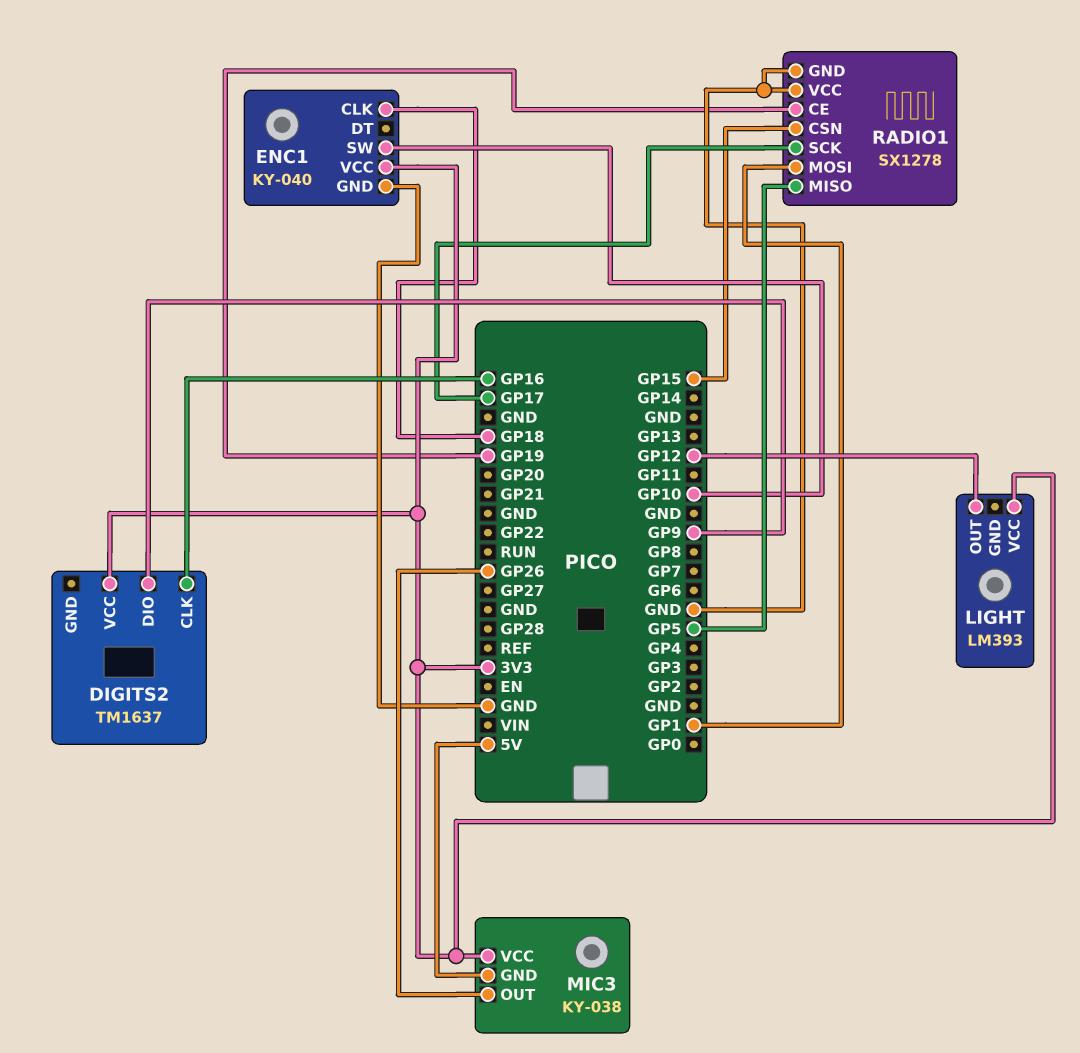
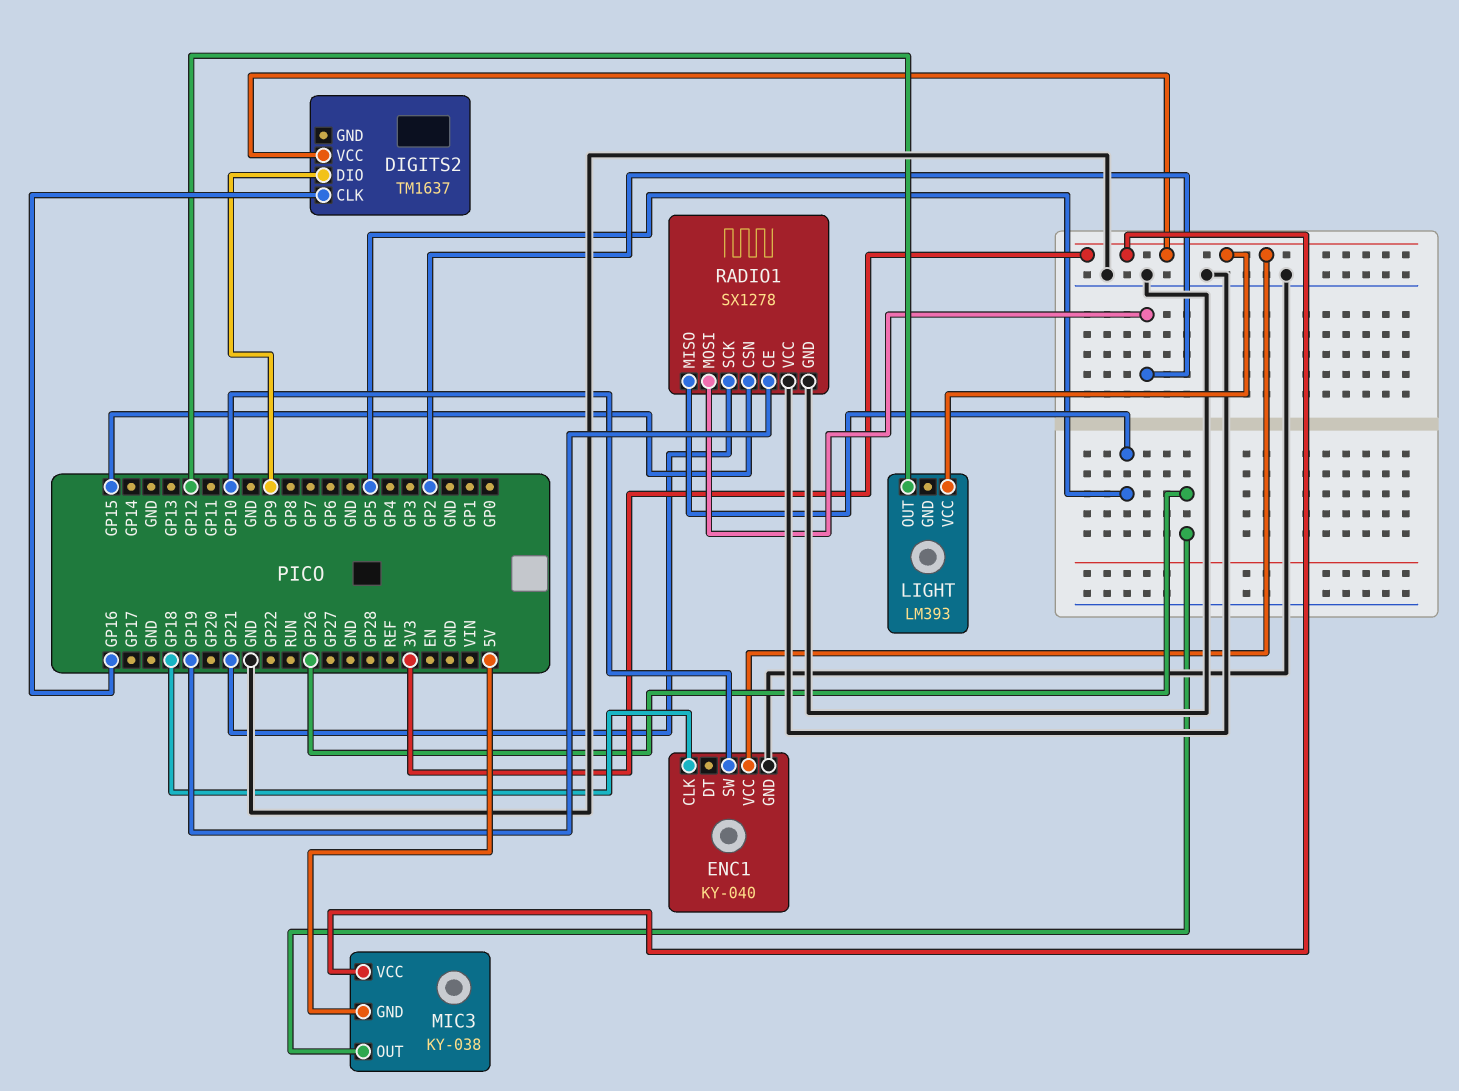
RADIO1 pin MOSI: GP1 -> GP2
RADIO1 pin SCK: GP17 -> GP21

